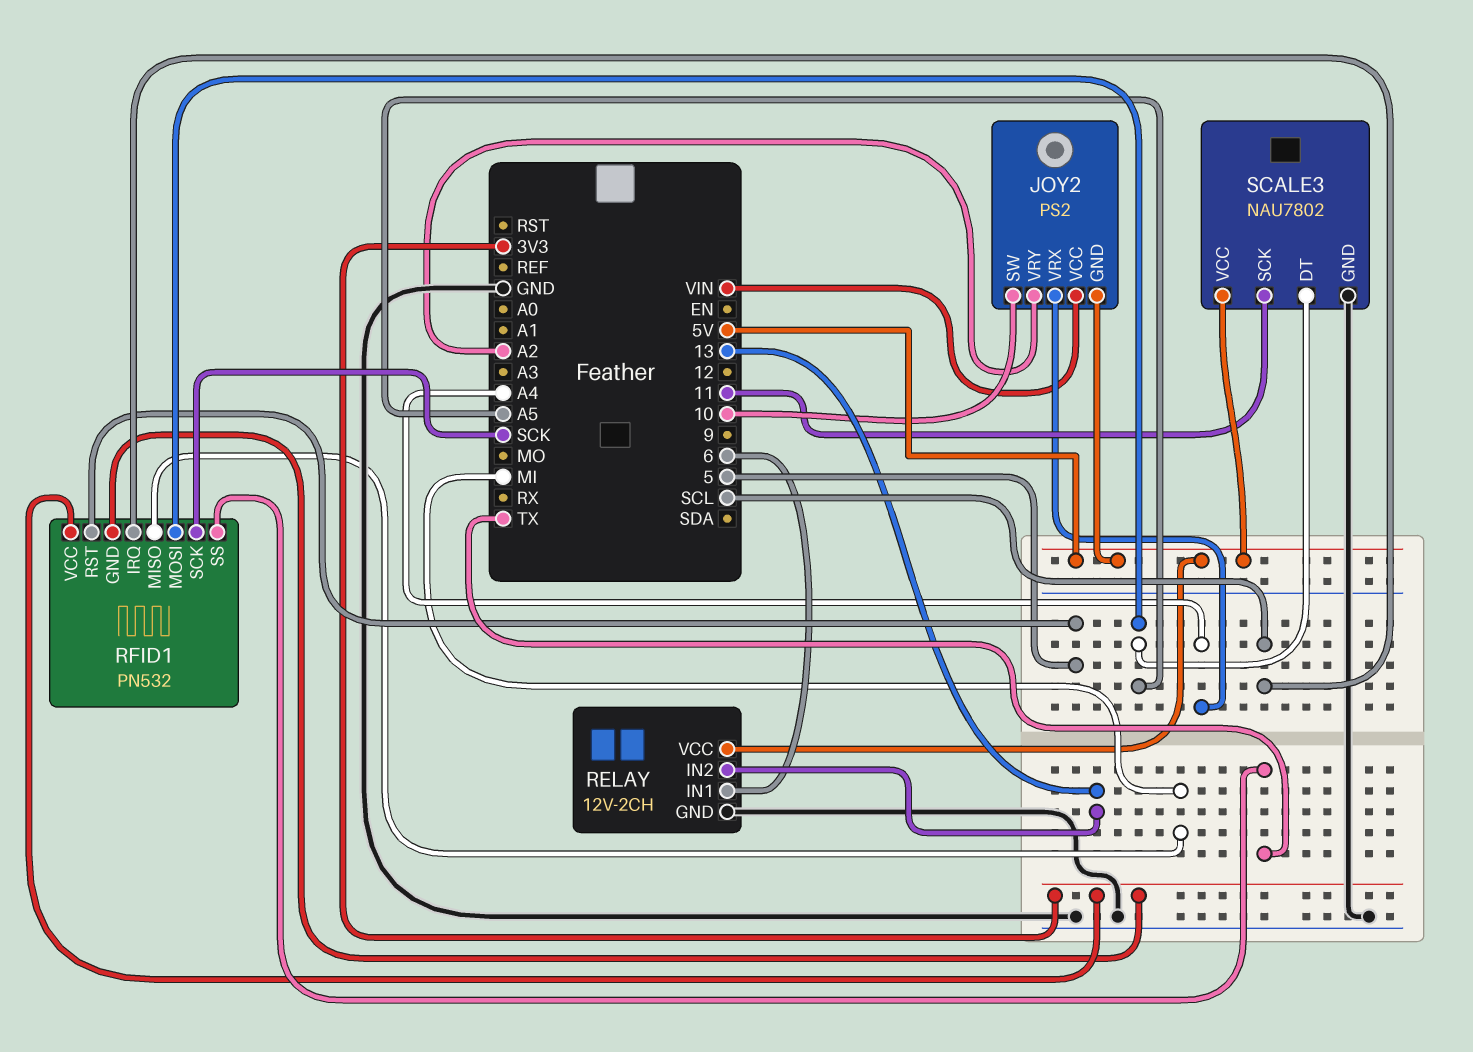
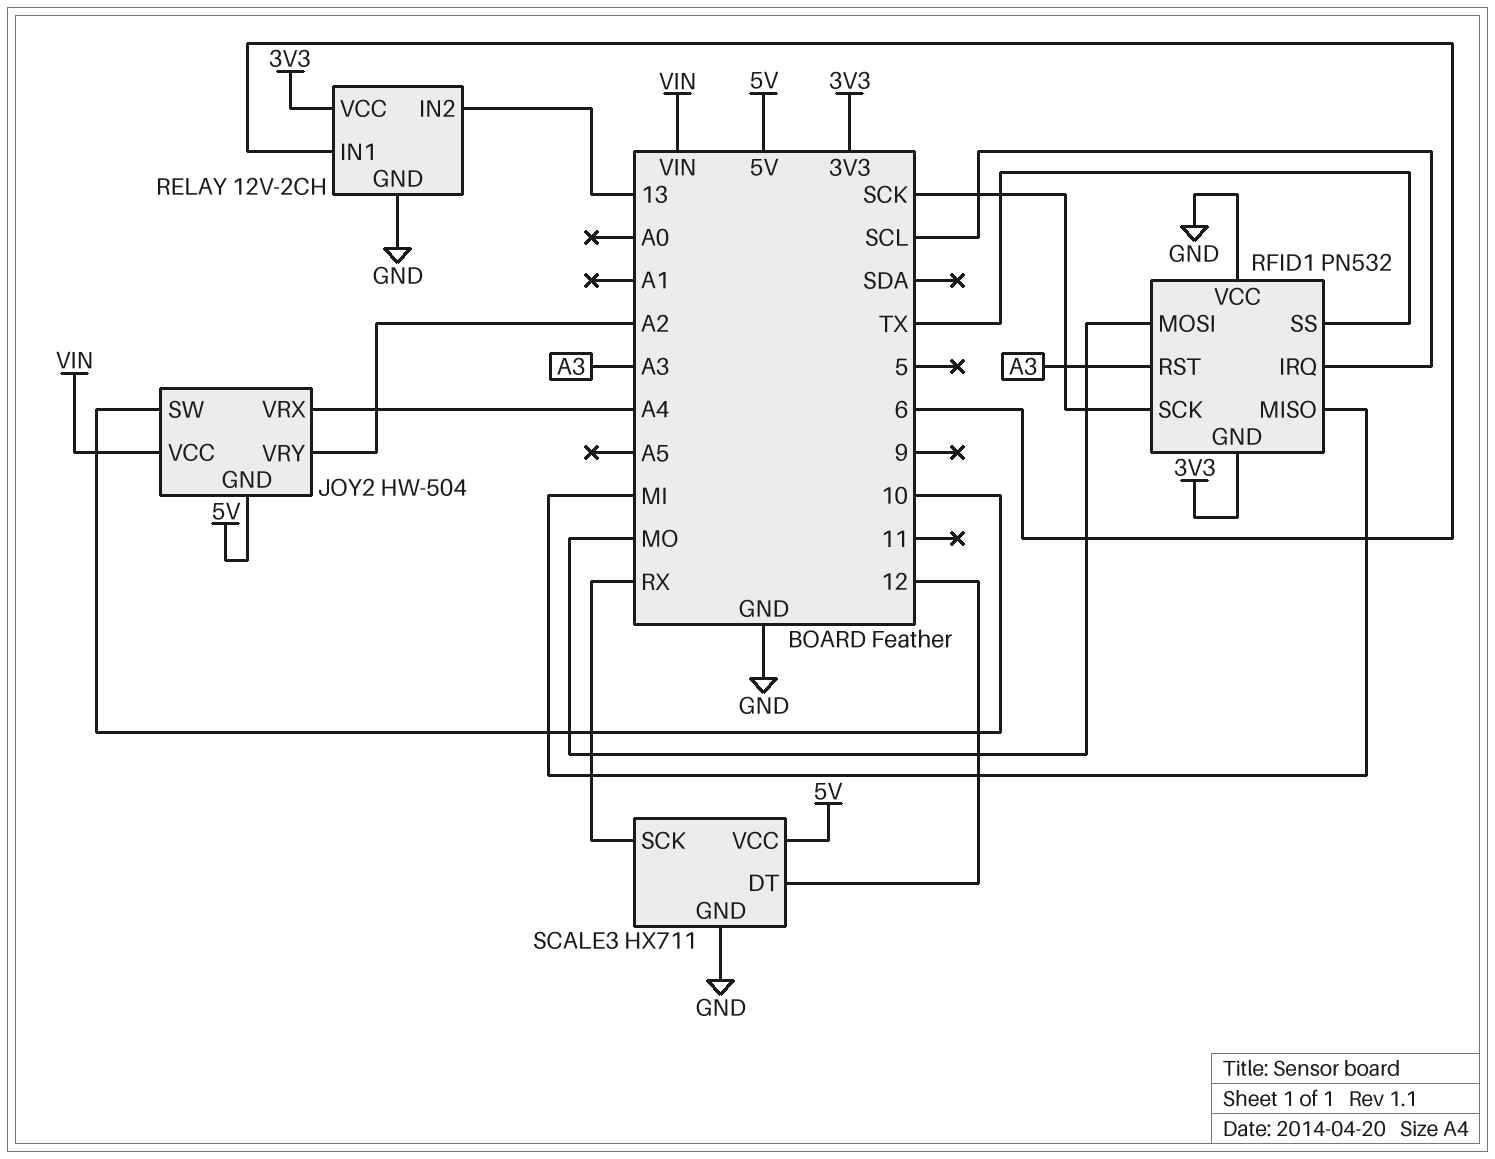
JOY2: PS2 -> HW-504
RELAY pin VCC: 5V -> 3V3
RFID1 pin MOSI: A5 -> MO
RFID1 pin RST: 5 -> A3
RFID1 pin VCC: 3V3 -> GND
SCALE3: NAU7802 -> HX711
SCALE3 pin DT: A5 -> 12
SCALE3 pin SCK: 11 -> RX

